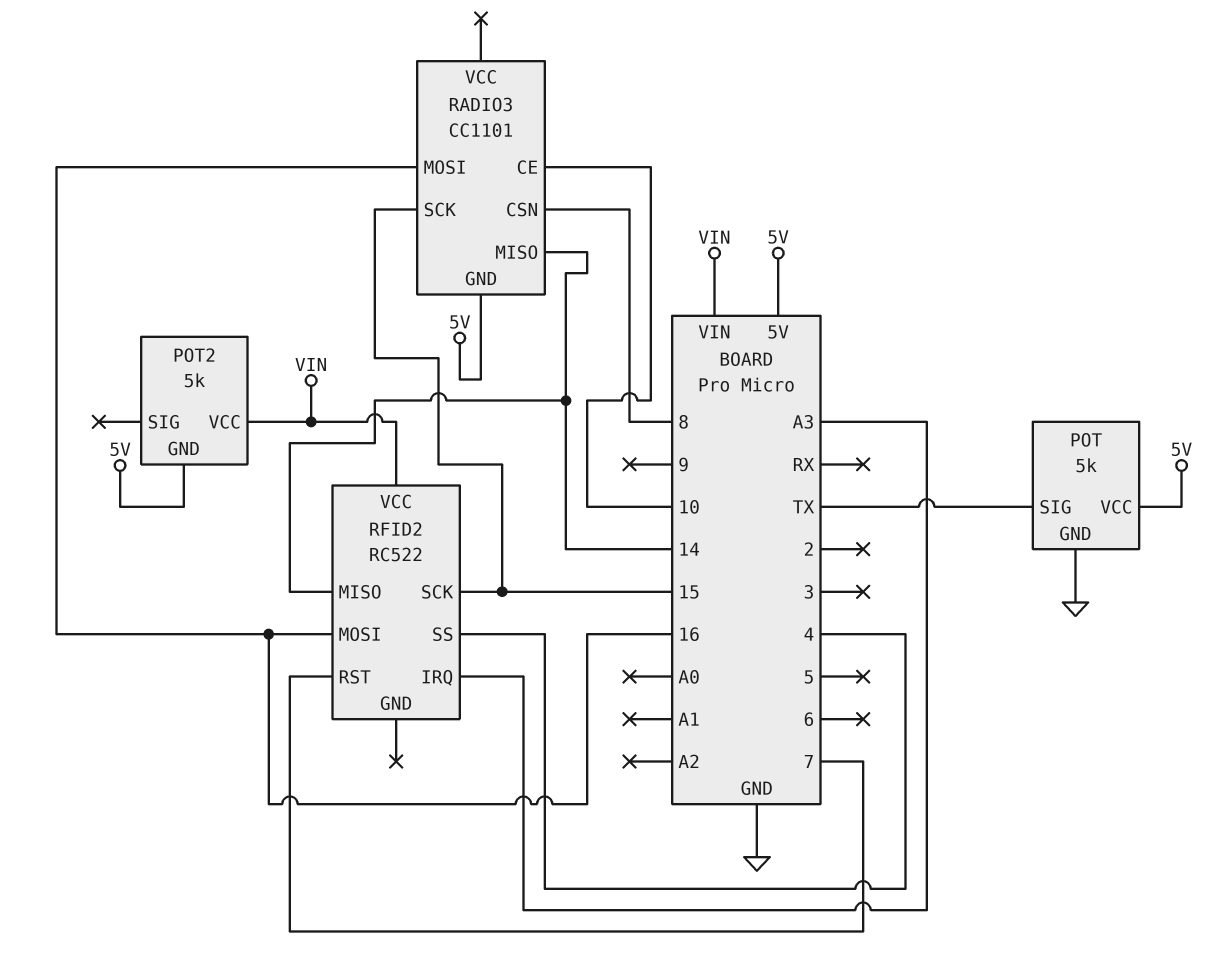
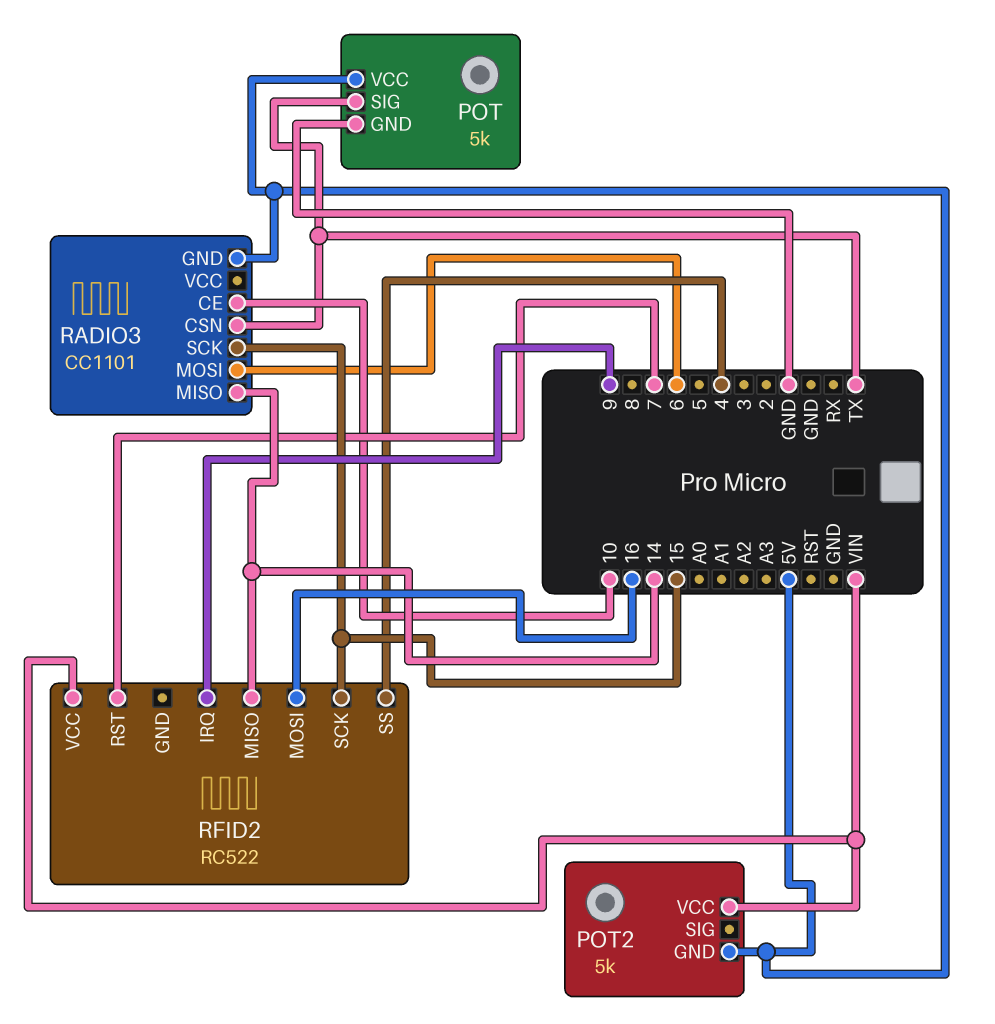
RADIO3 pin CSN: 8 -> TX
RADIO3 pin MOSI: 16 -> 6
RFID2 pin IRQ: A3 -> 9

